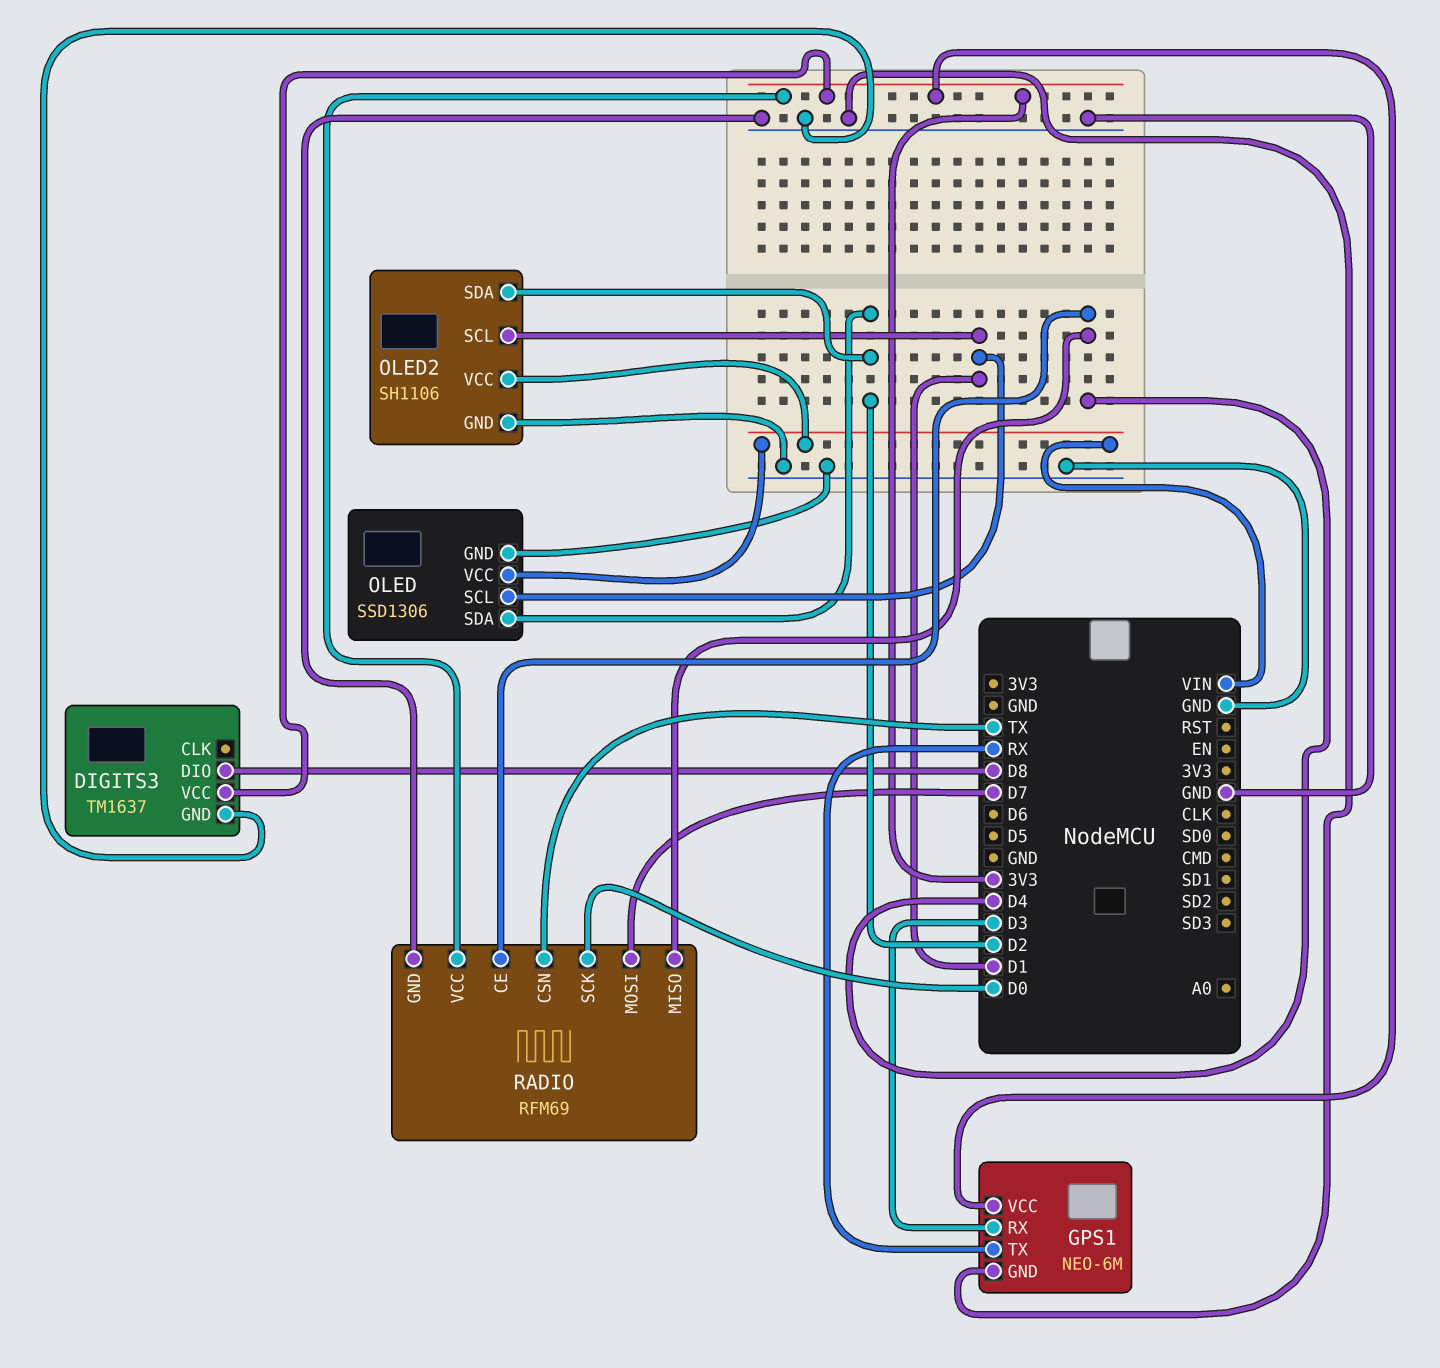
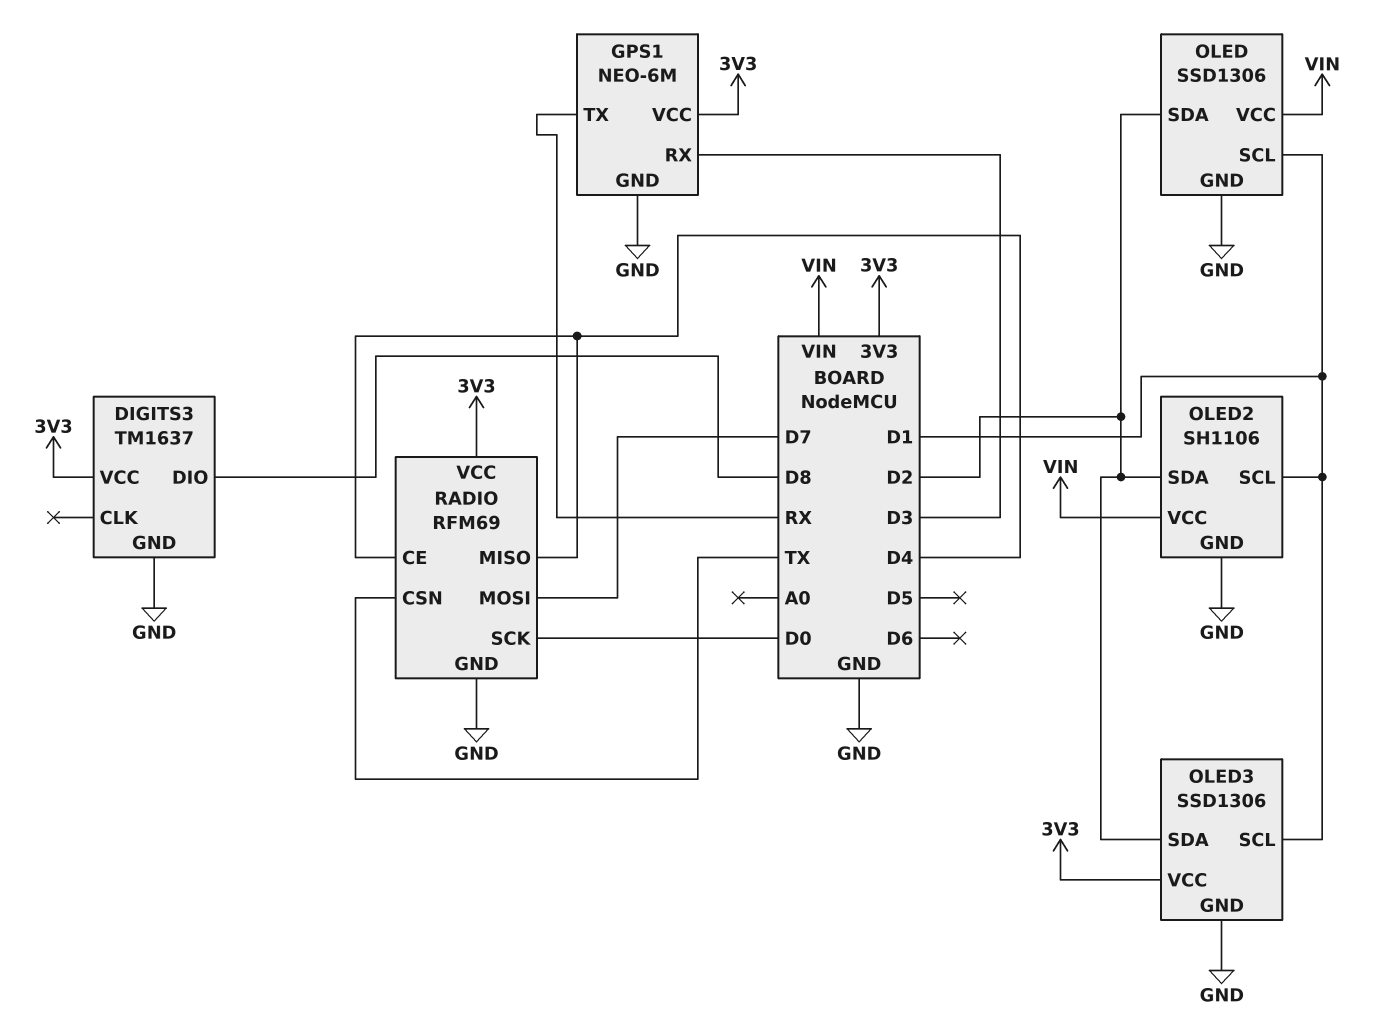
OLED3: none -> SSD1306
OLED3 pin GND: none -> GND
OLED3 pin SCL: none -> D1
OLED3 pin SDA: none -> D2
OLED3 pin VCC: none -> 3V3

